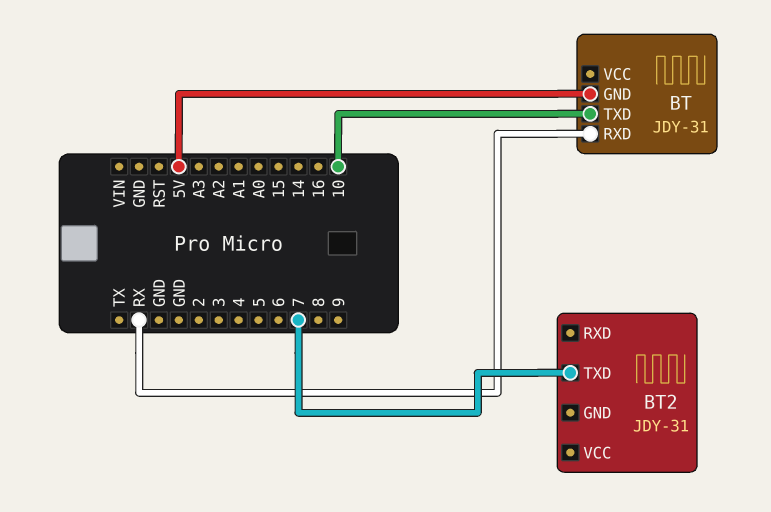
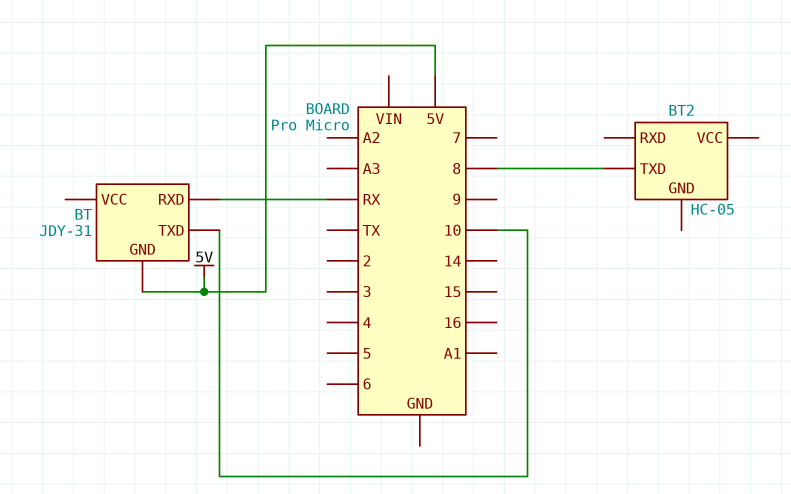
BT2: JDY-31 -> HC-05
BT2 pin TXD: 7 -> 8

